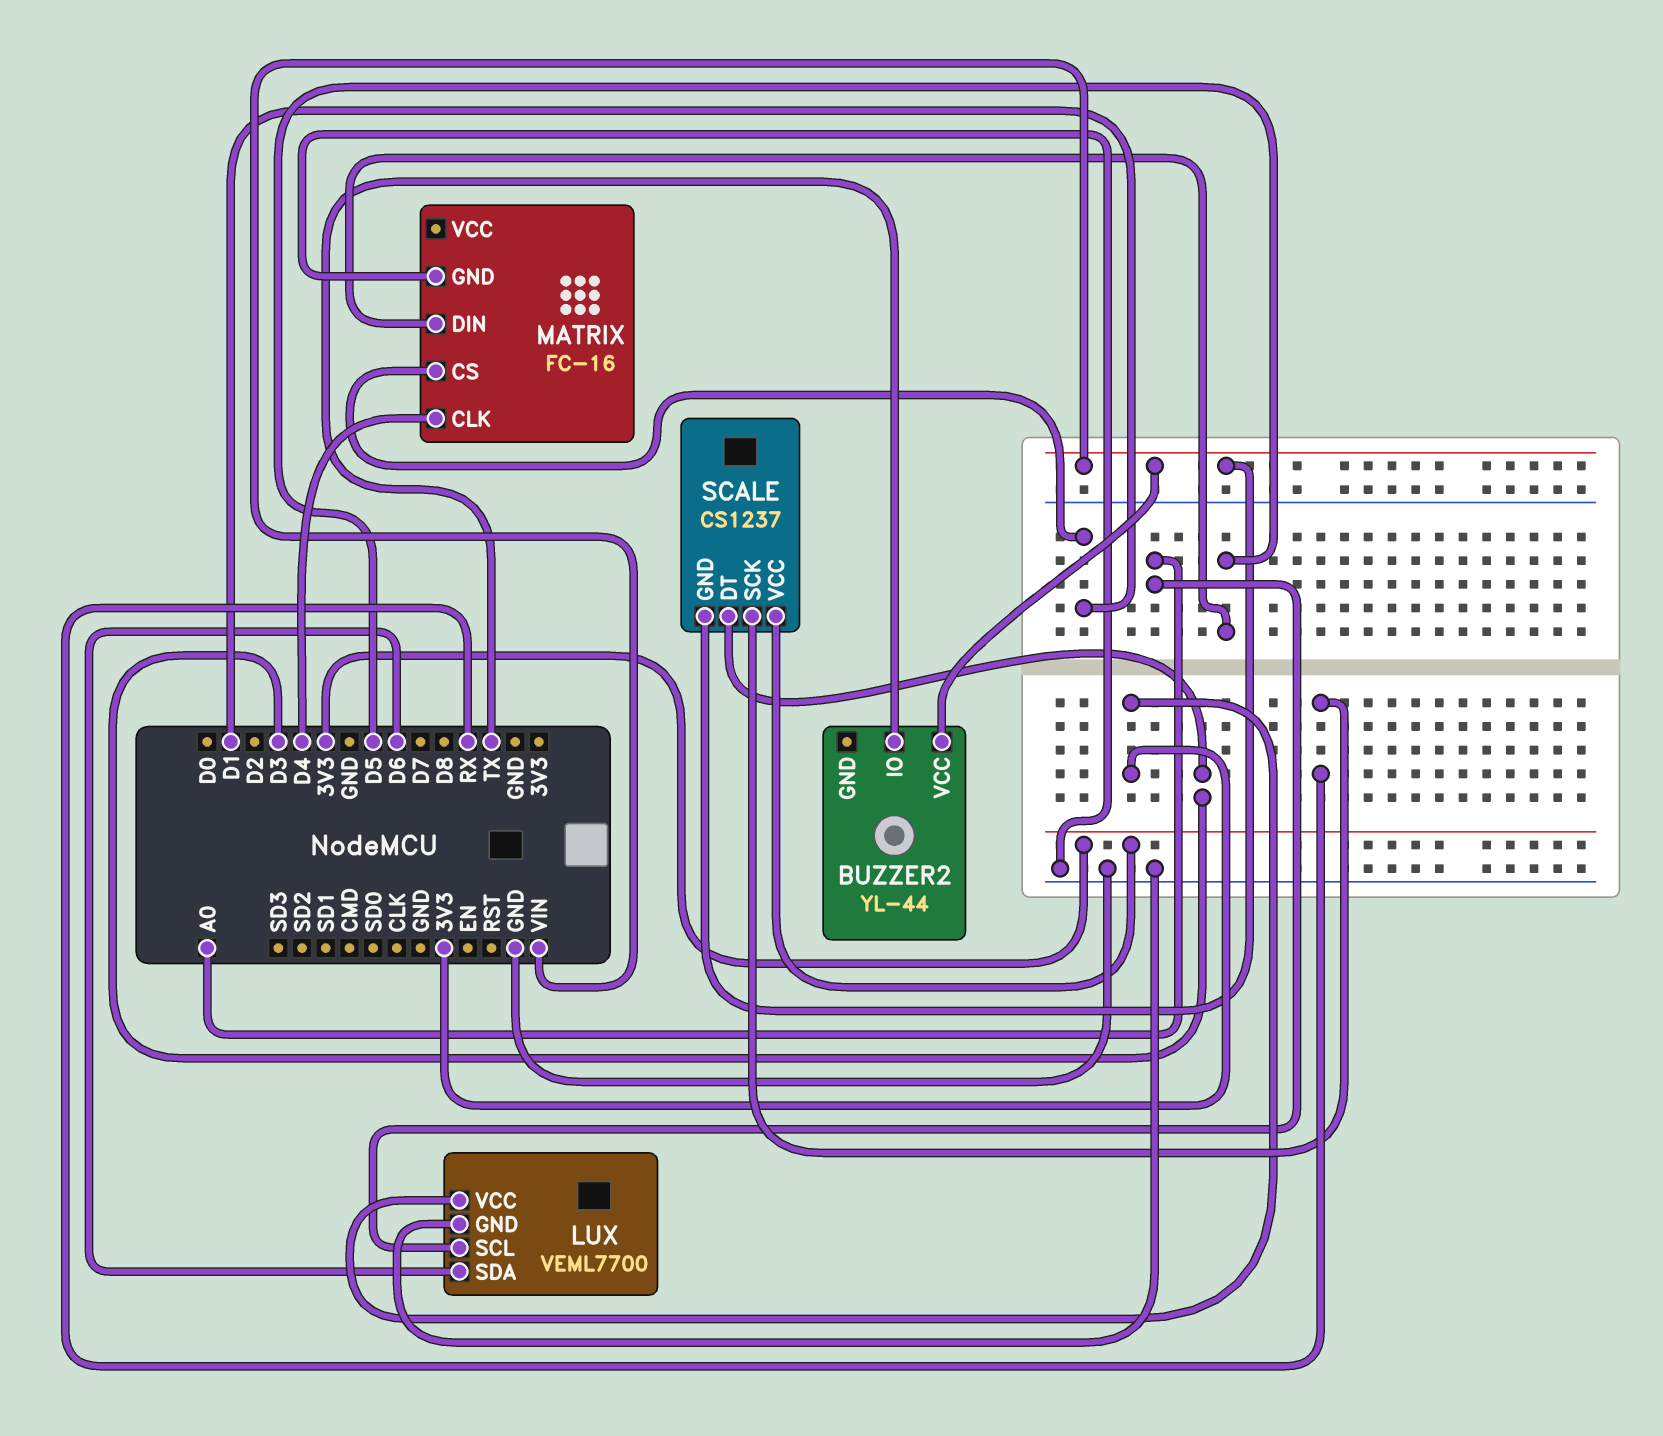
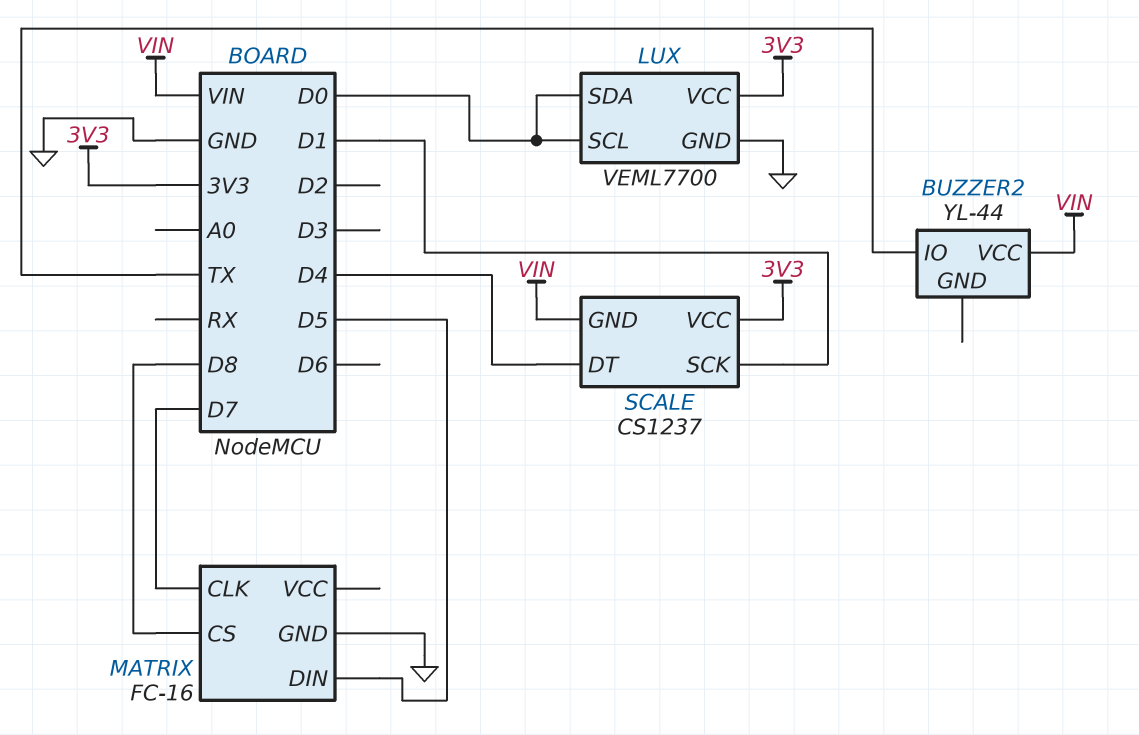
LUX pin SCL: A0 -> D0
LUX pin SDA: D6 -> D0
MATRIX pin CLK: D4 -> D7
MATRIX pin CS: D1 -> D8
SCALE pin DT: D3 -> D4
SCALE pin SCK: RX -> D1

